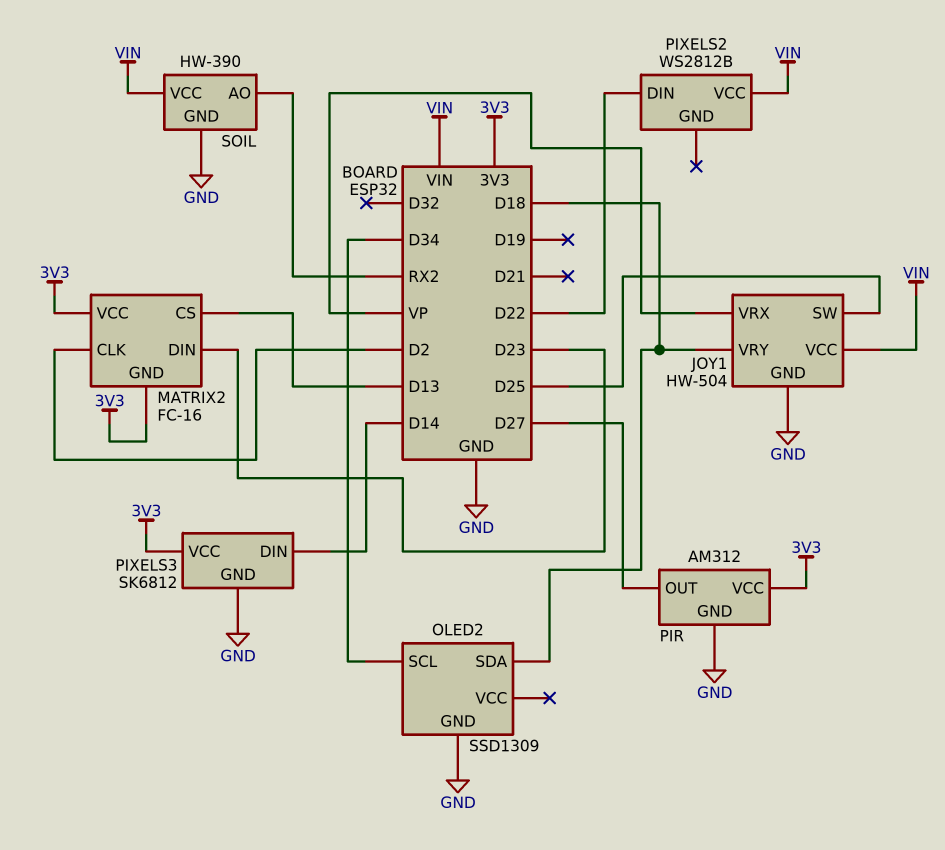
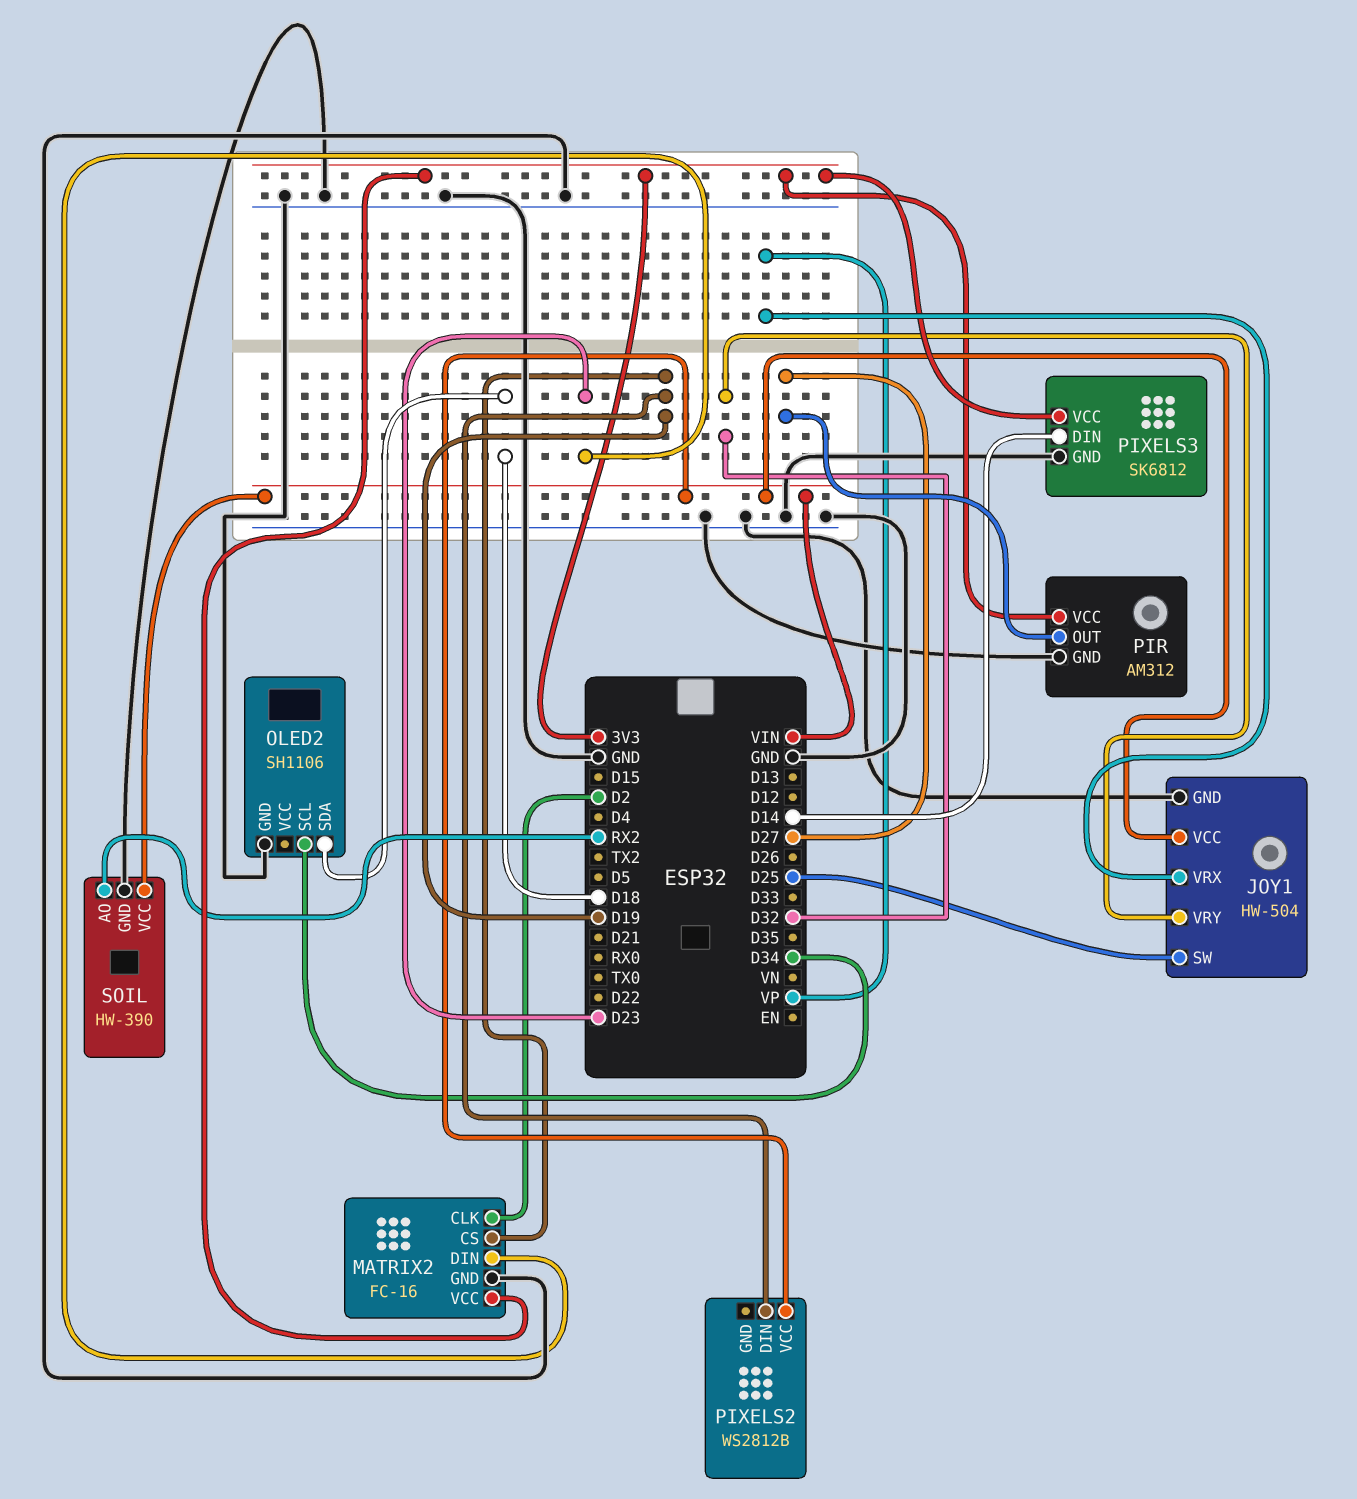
JOY1 pin VRY: D18 -> D32
MATRIX2 pin CS: D13 -> D19
MATRIX2 pin GND: 3V3 -> GND
OLED2: SSD1309 -> SH1106
PIXELS2 pin DIN: D22 -> D19

